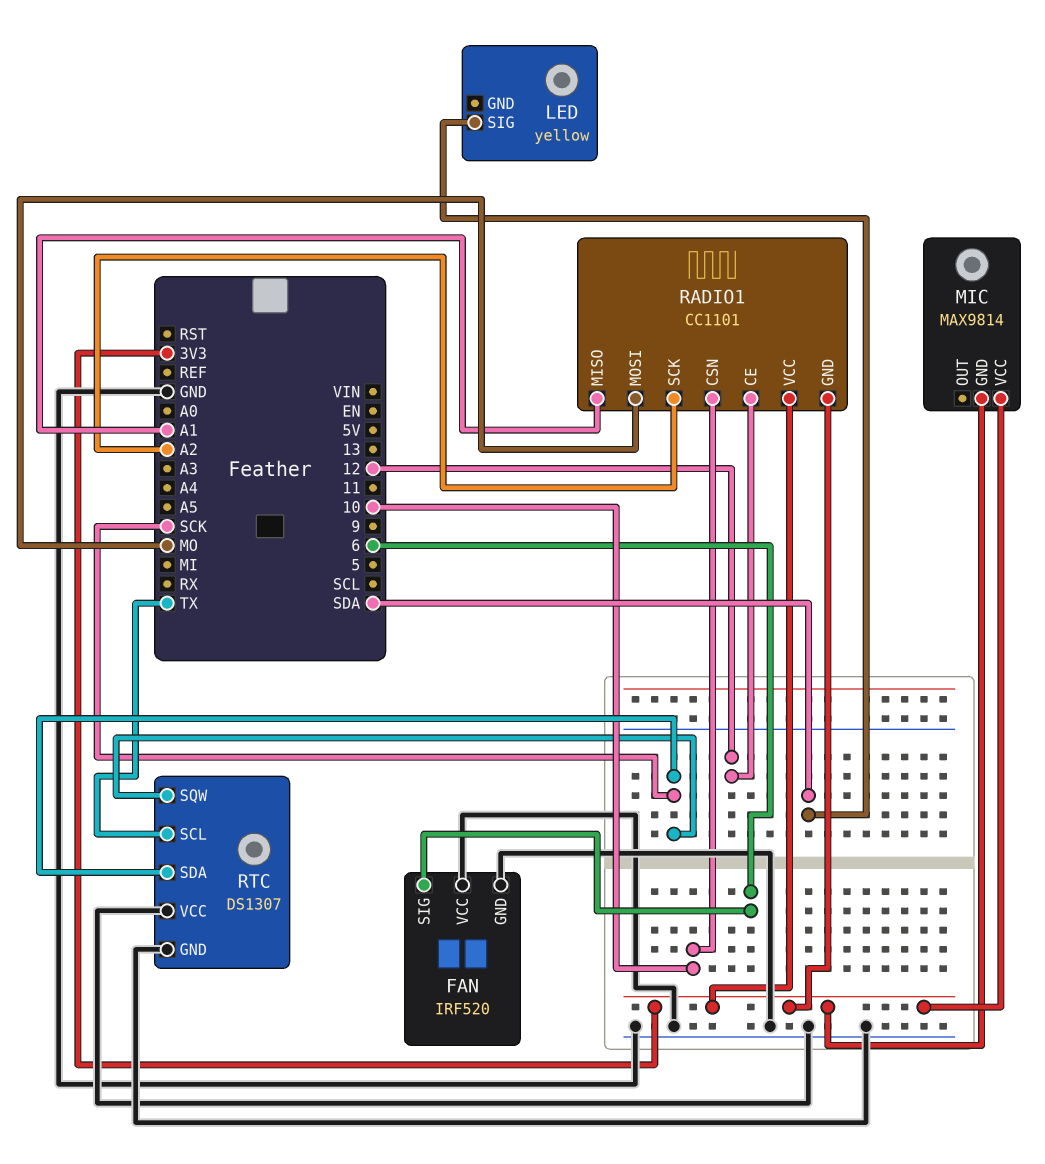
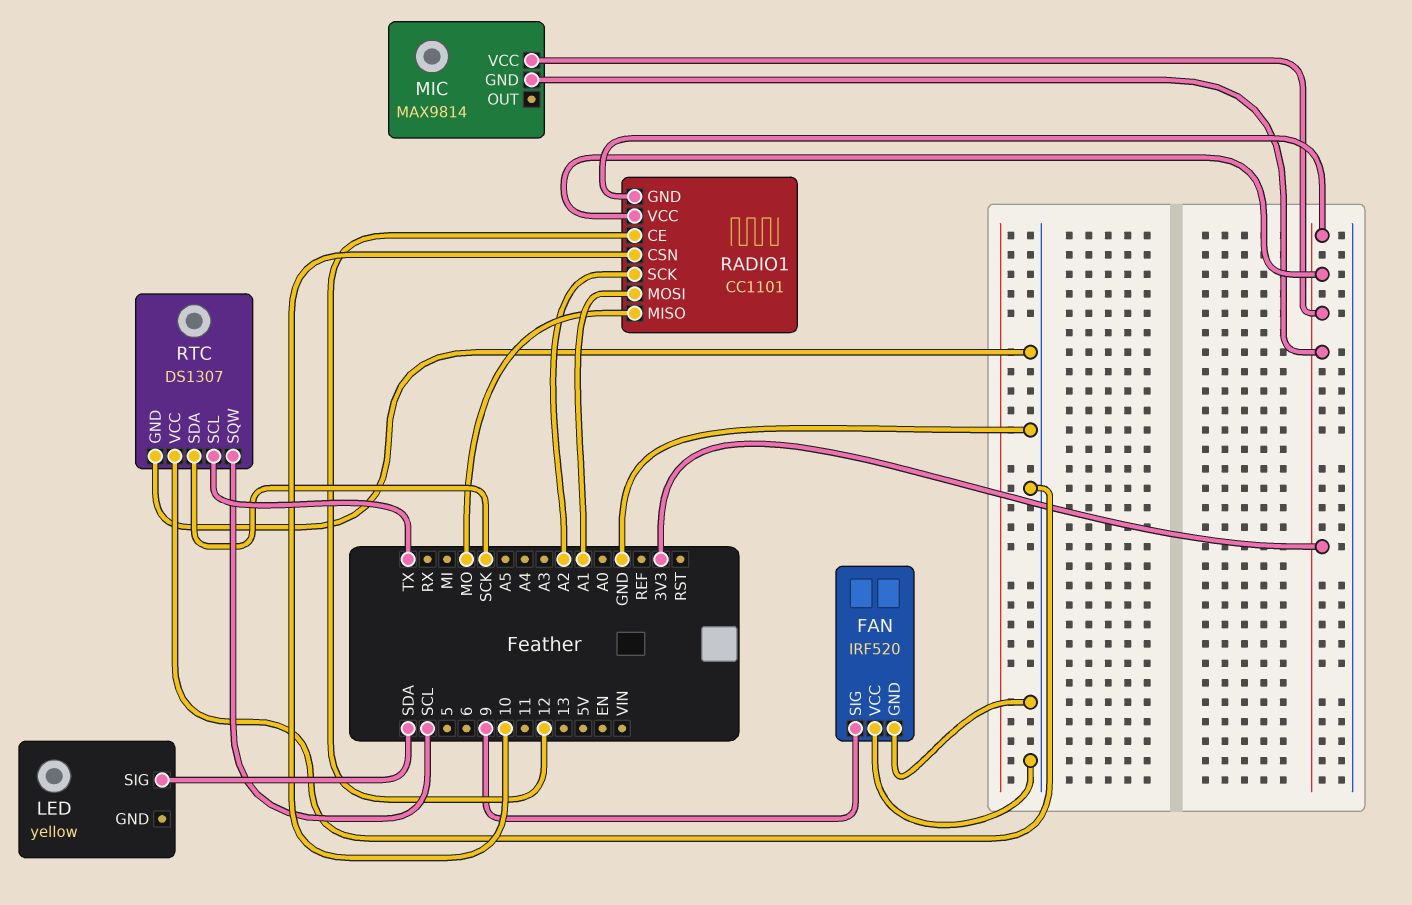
FAN pin SIG: 6 -> 9
RADIO1 pin MISO: A1 -> MO
RADIO1 pin MOSI: MO -> A1
RTC pin SQW: SCK -> SCL

